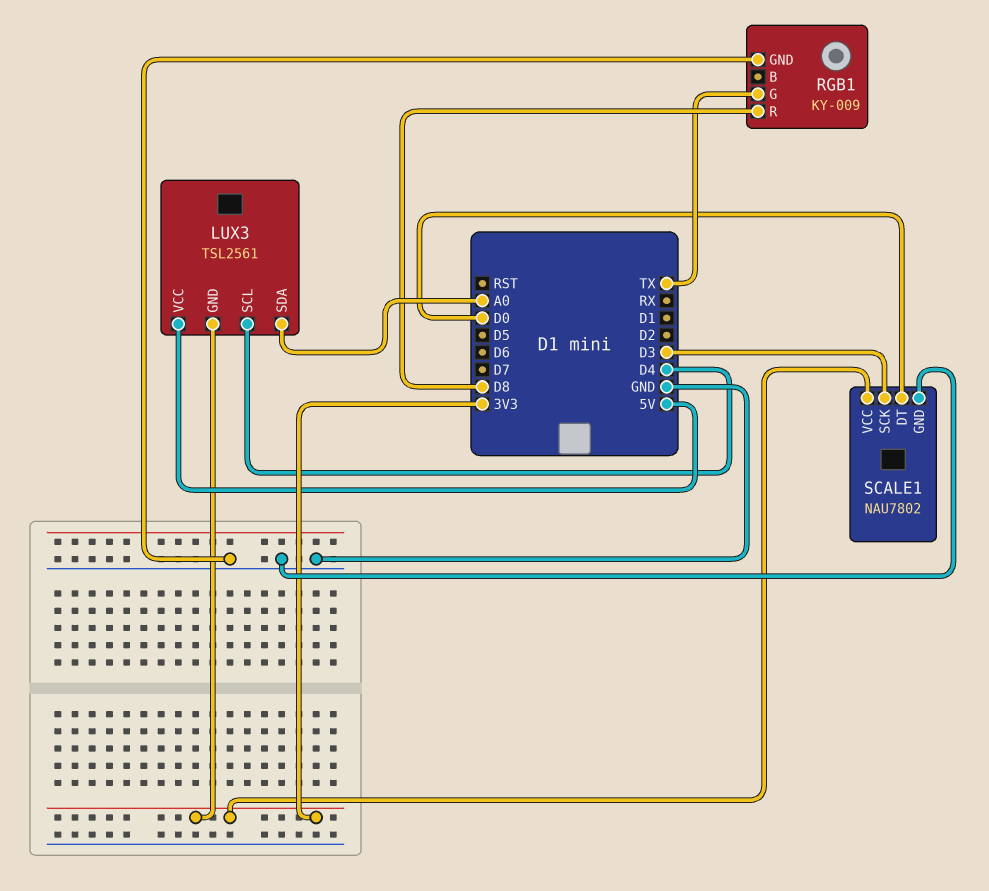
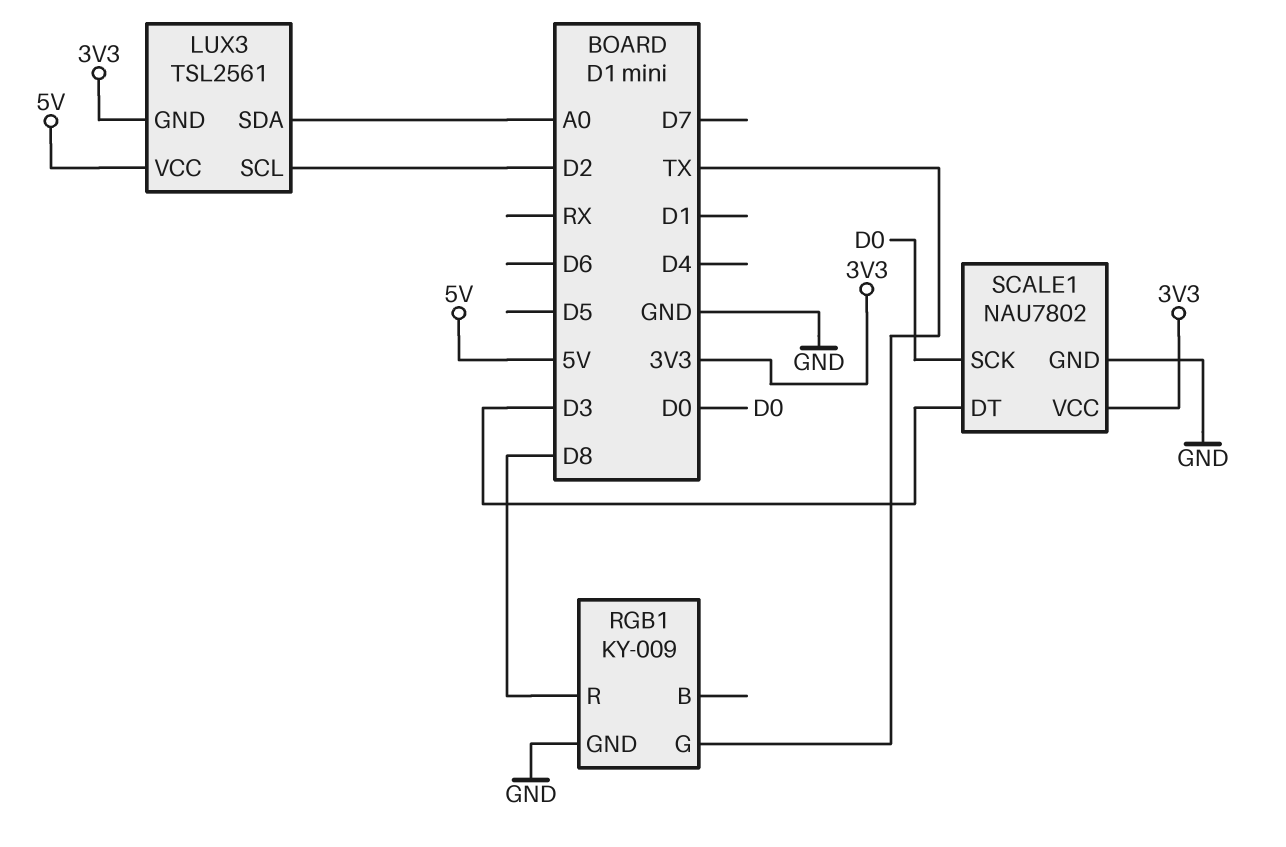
LUX3 pin SCL: D4 -> D2
SCALE1 pin DT: D0 -> D3
SCALE1 pin SCK: D3 -> D0

